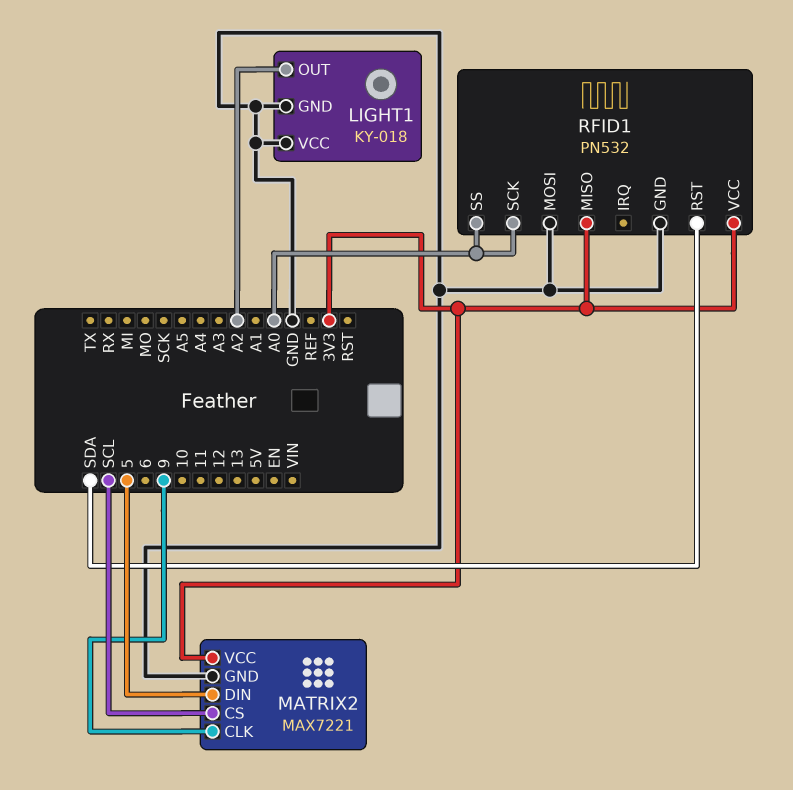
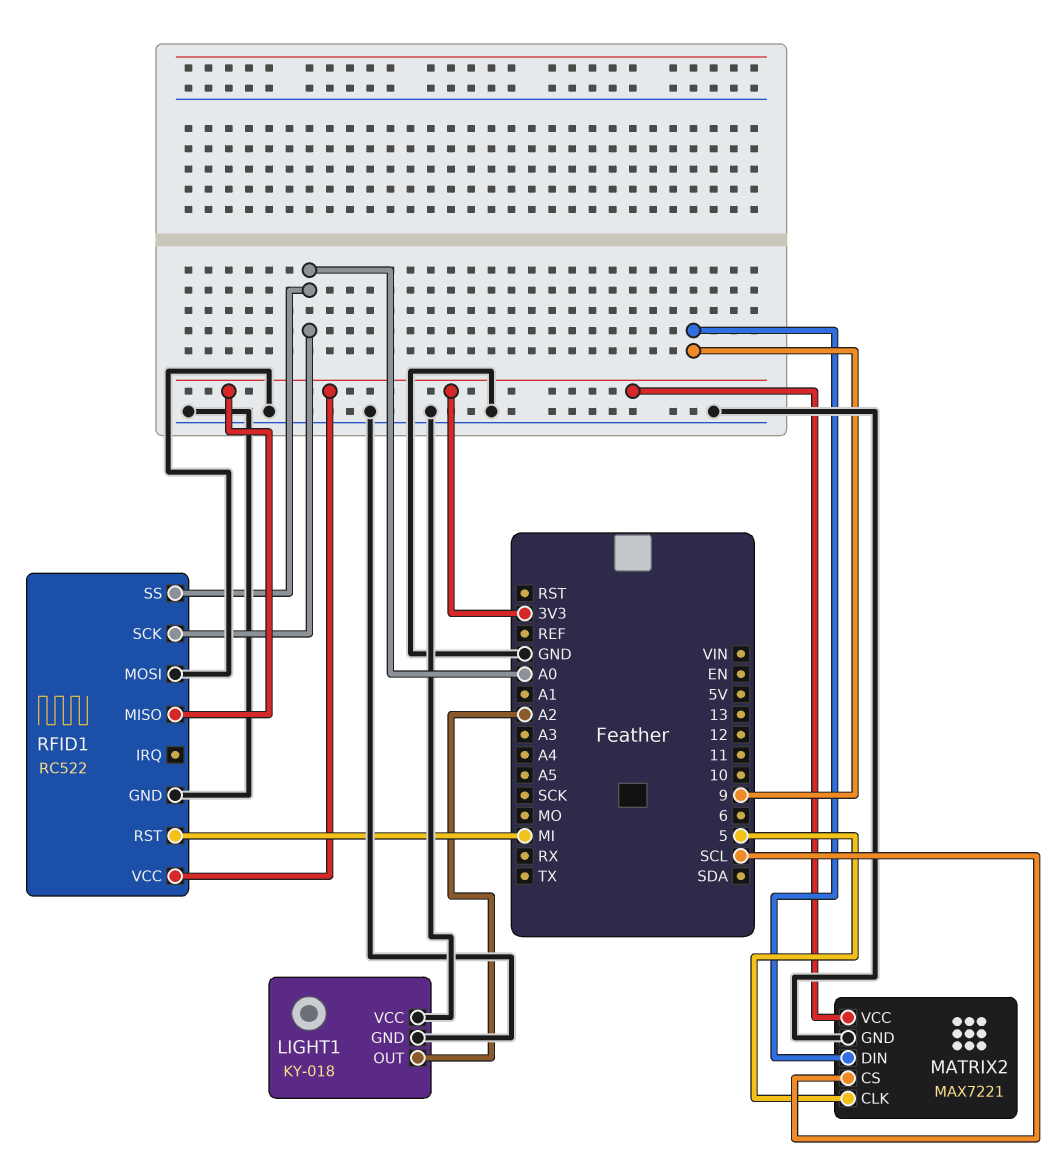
MATRIX2 pin CLK: 9 -> 5
MATRIX2 pin DIN: 5 -> 9
RFID1: PN532 -> RC522
RFID1 pin RST: SDA -> MI

